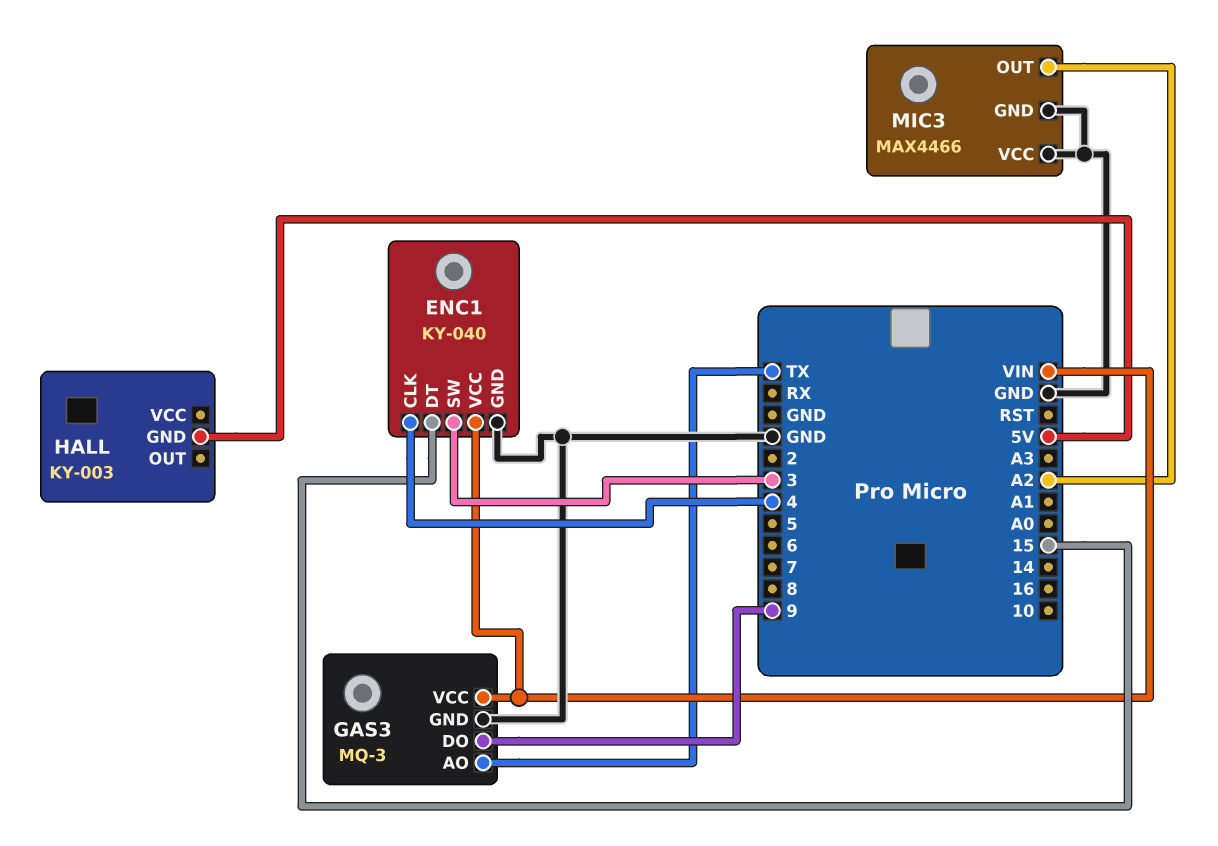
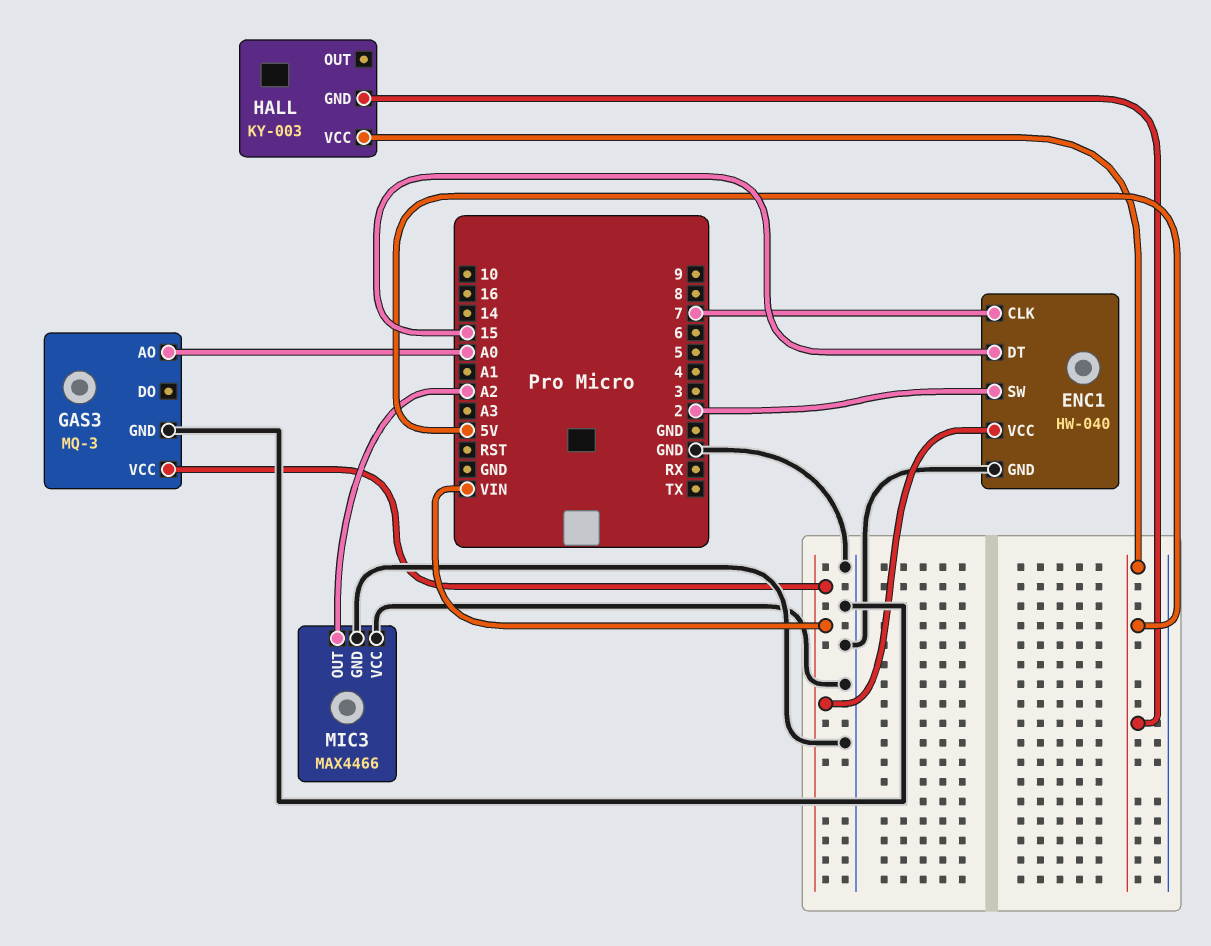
ENC1: KY-040 -> HW-040
ENC1 pin CLK: 4 -> 7
ENC1 pin SW: 3 -> 2
GAS3 pin AO: TX -> A0
GAS3 pin DO: 9 -> none
HALL pin VCC: none -> 5V

